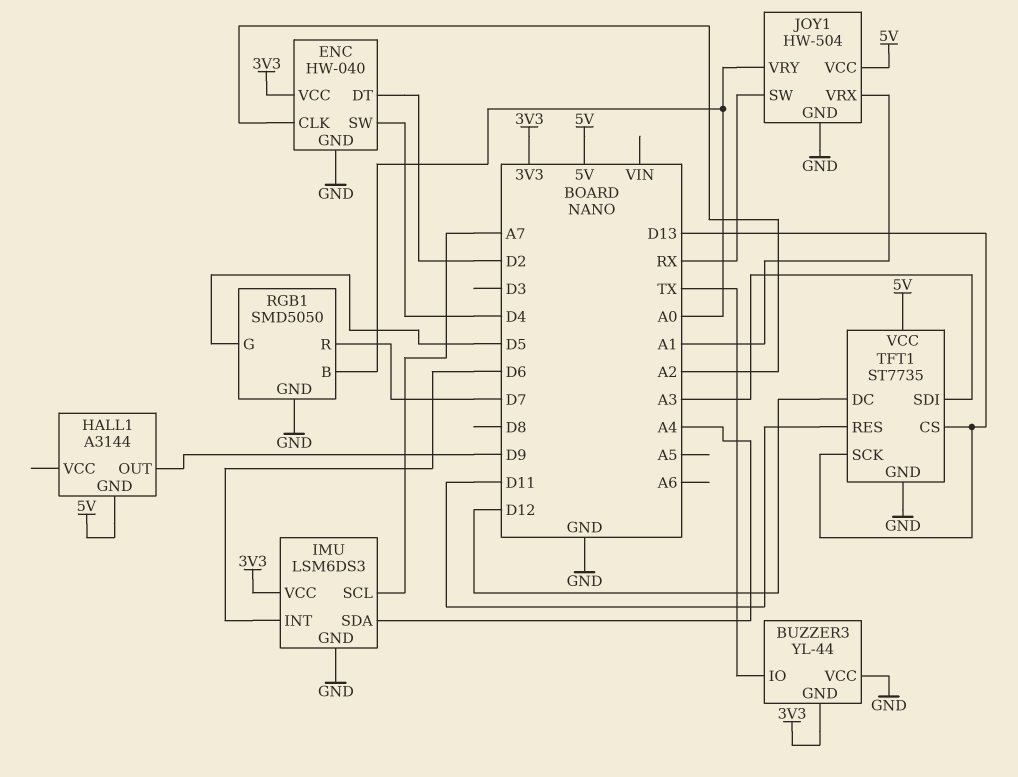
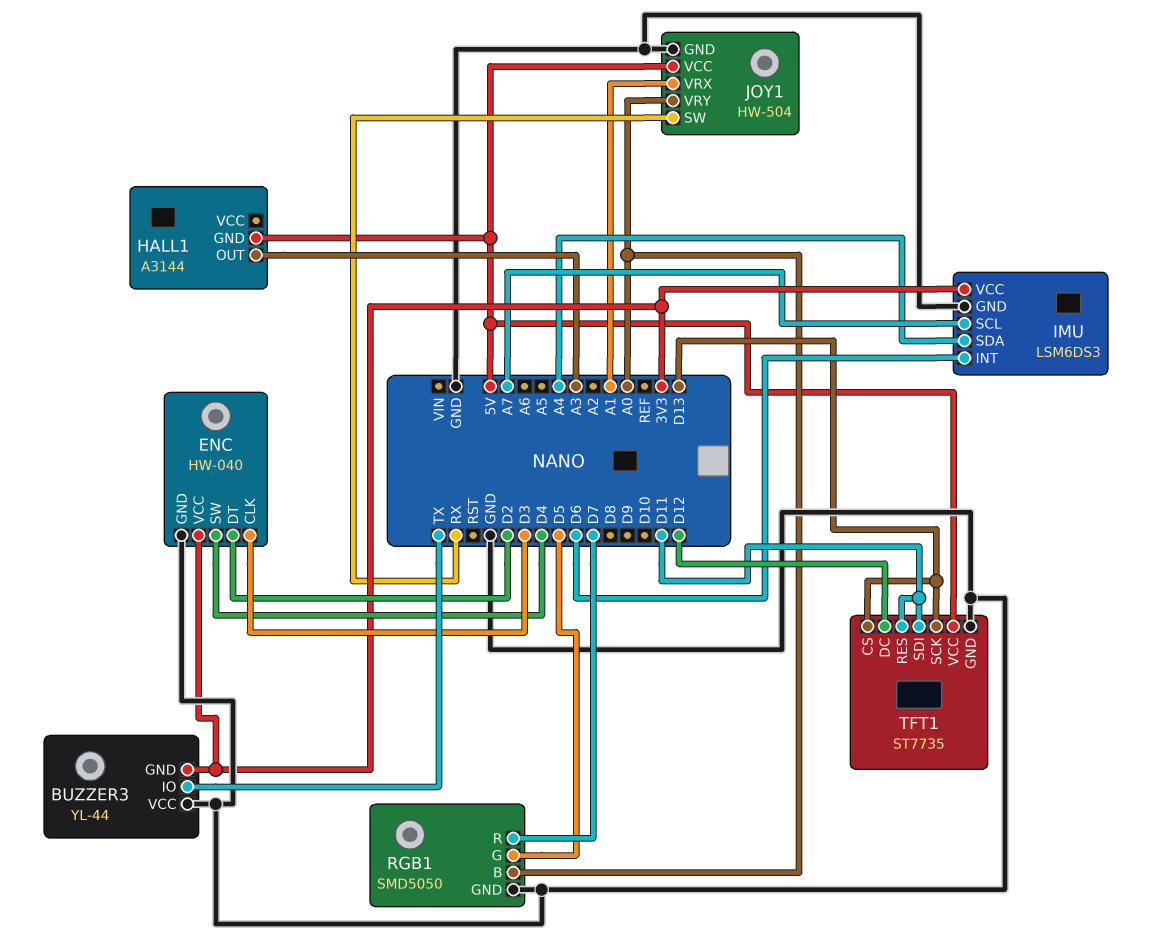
ENC pin CLK: A2 -> D3
HALL1 pin OUT: D9 -> A3
TFT1 pin SDI: A3 -> D11

